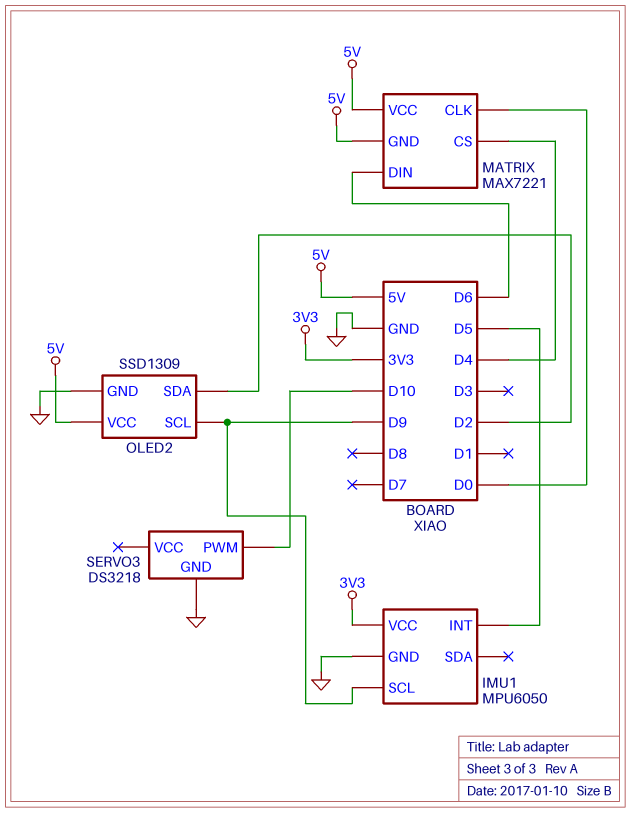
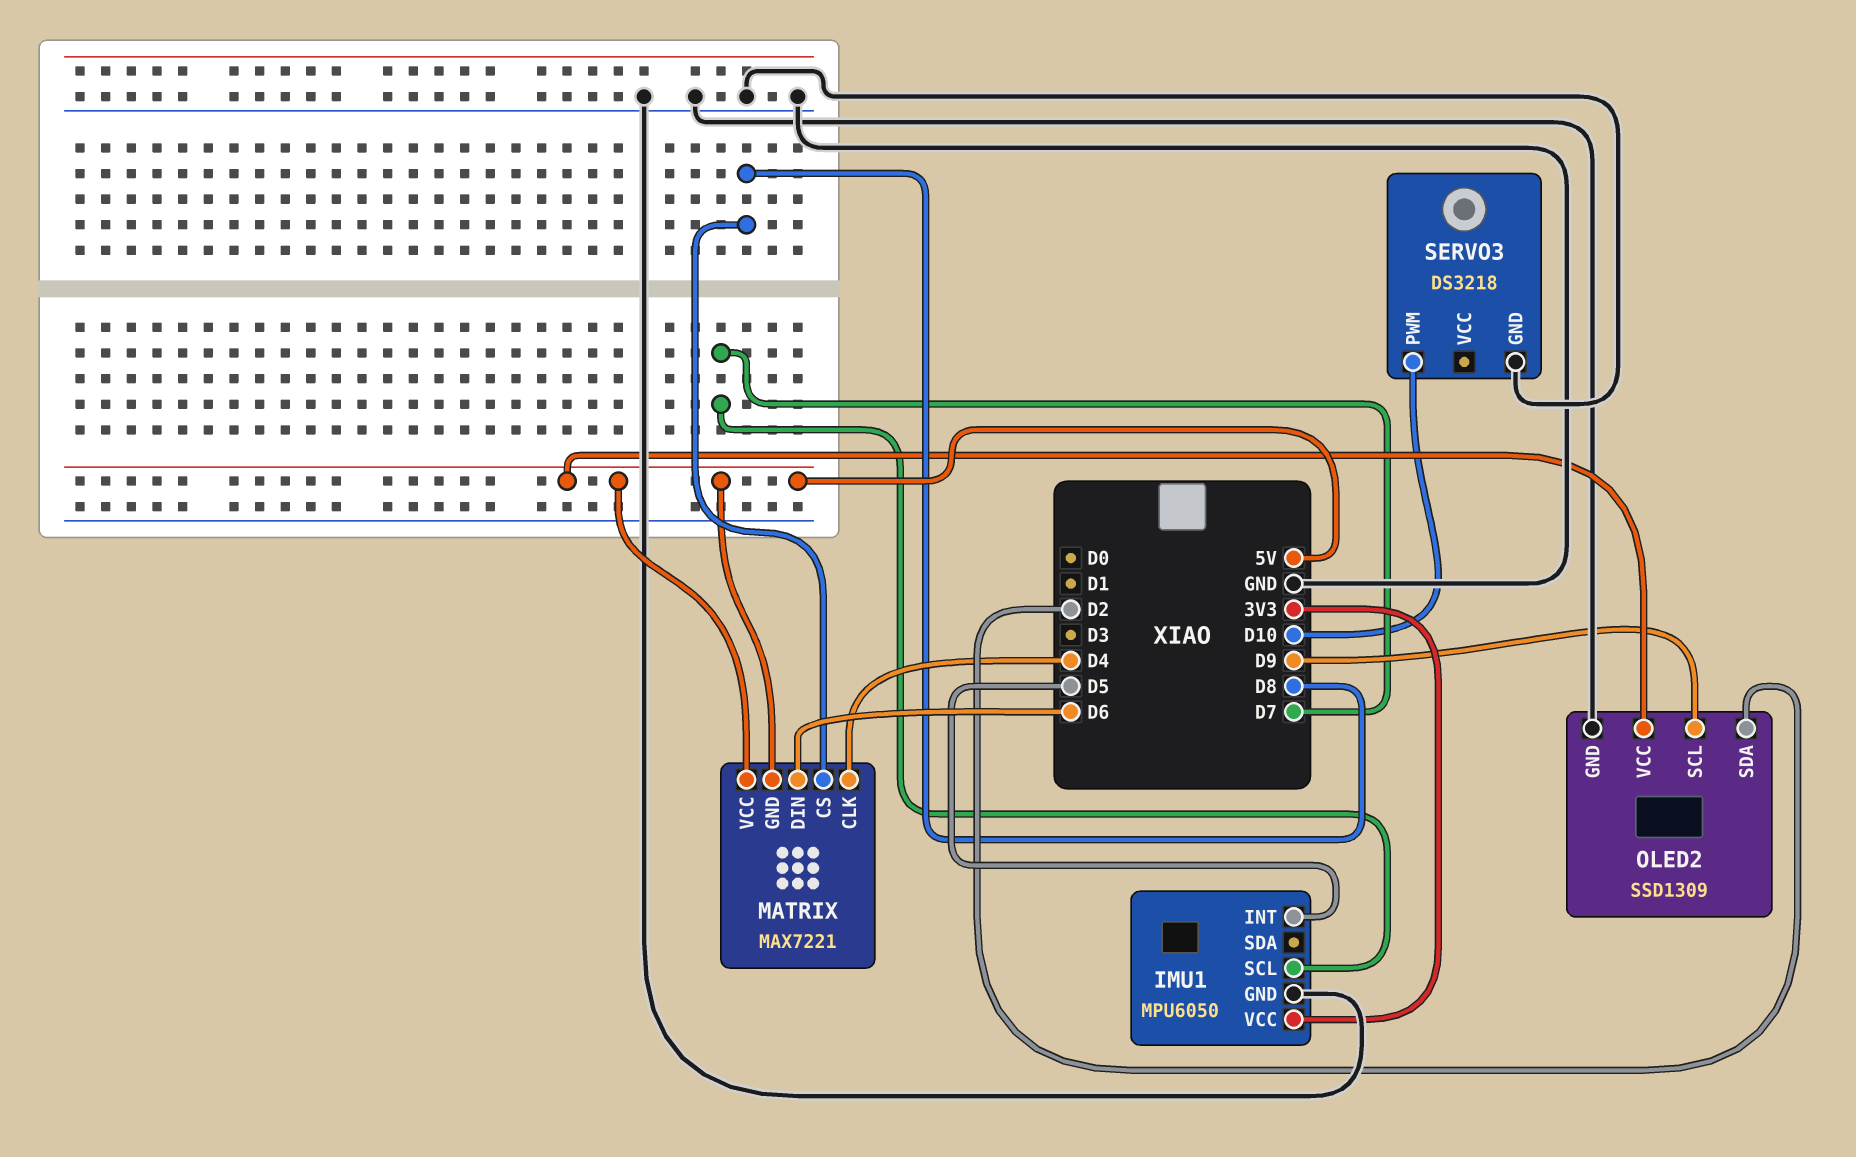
IMU1 pin SCL: D9 -> D7
MATRIX pin CLK: D0 -> D4
MATRIX pin CS: D4 -> D8

